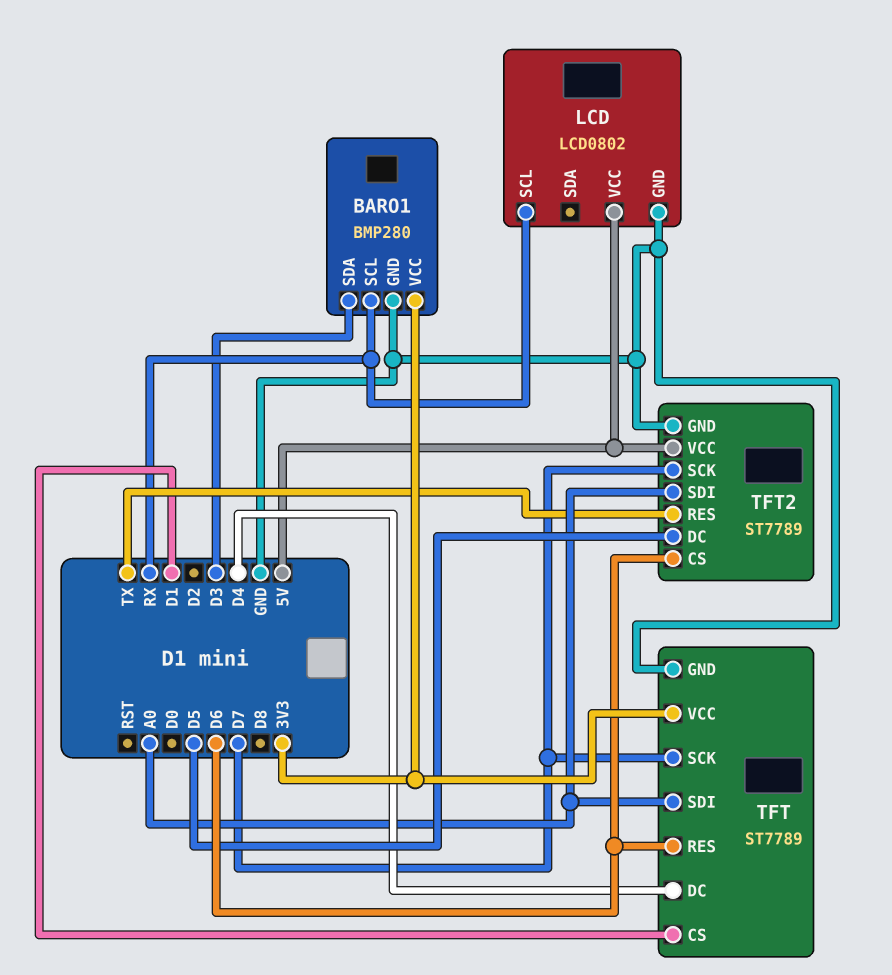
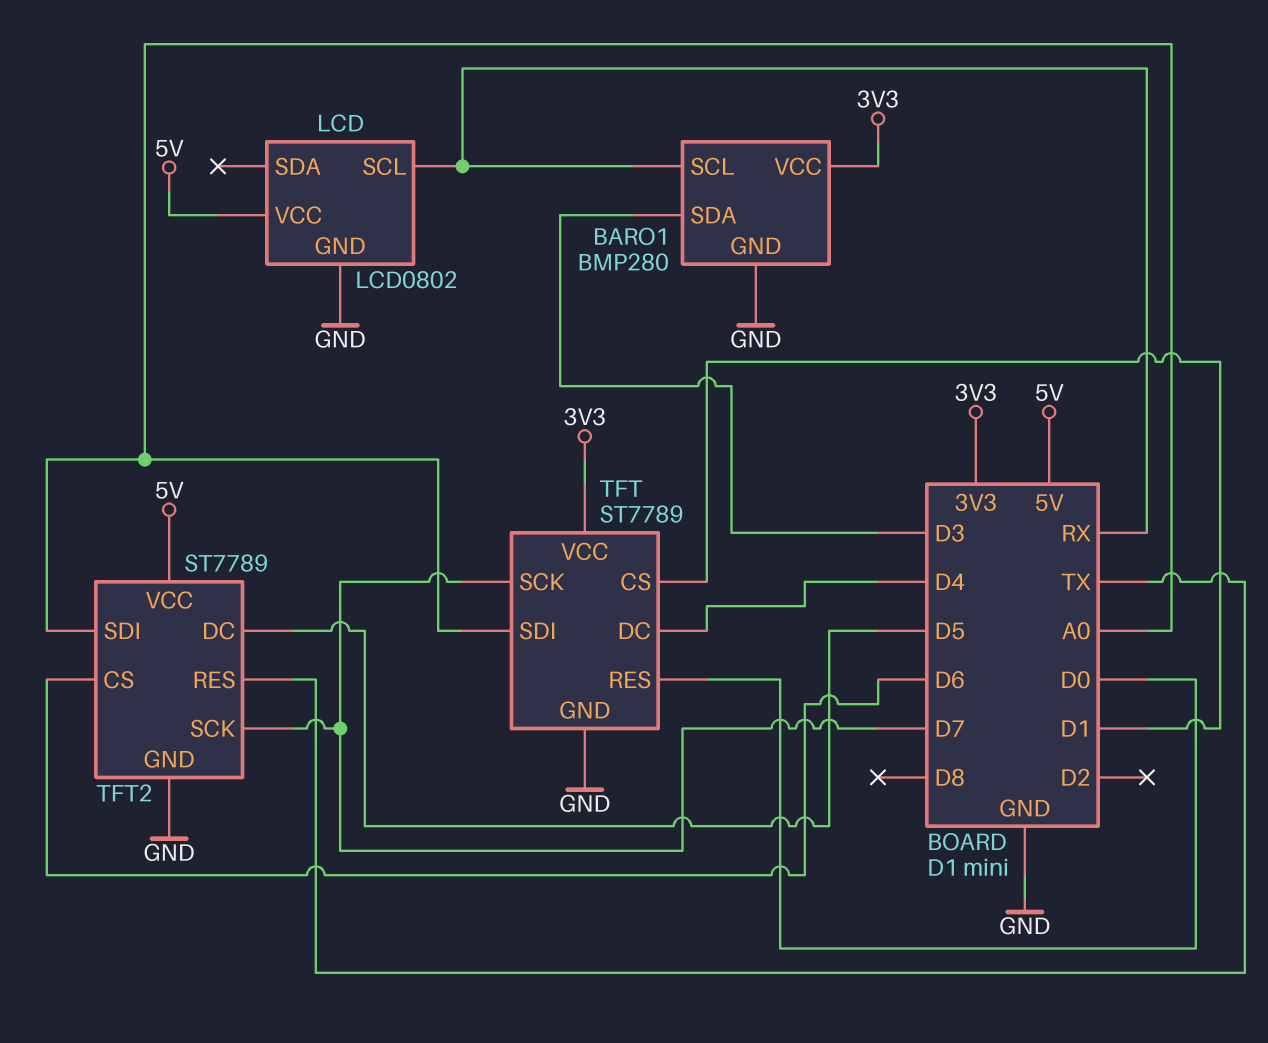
TFT pin RES: D6 -> D0

